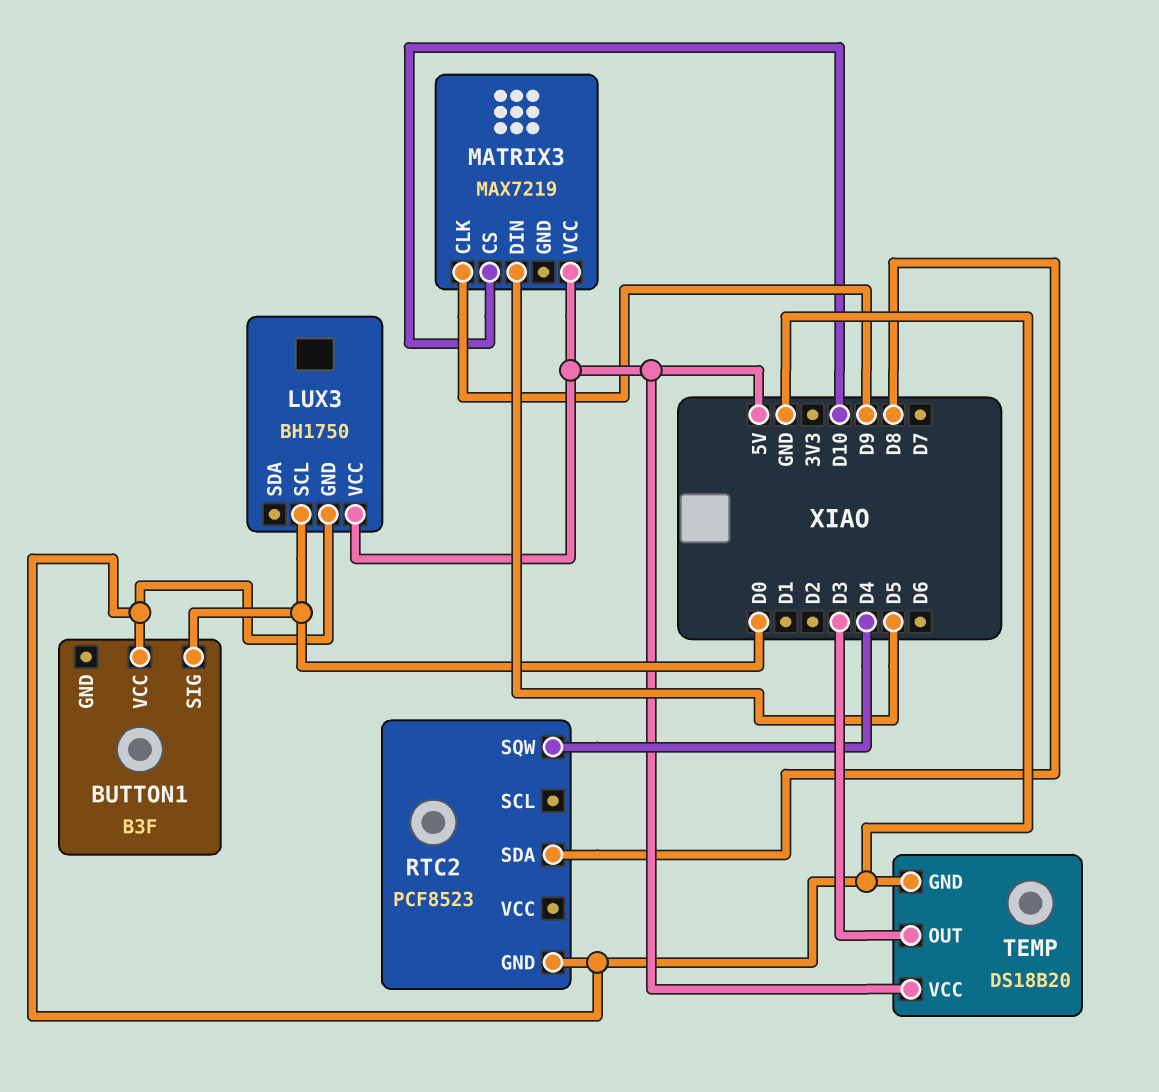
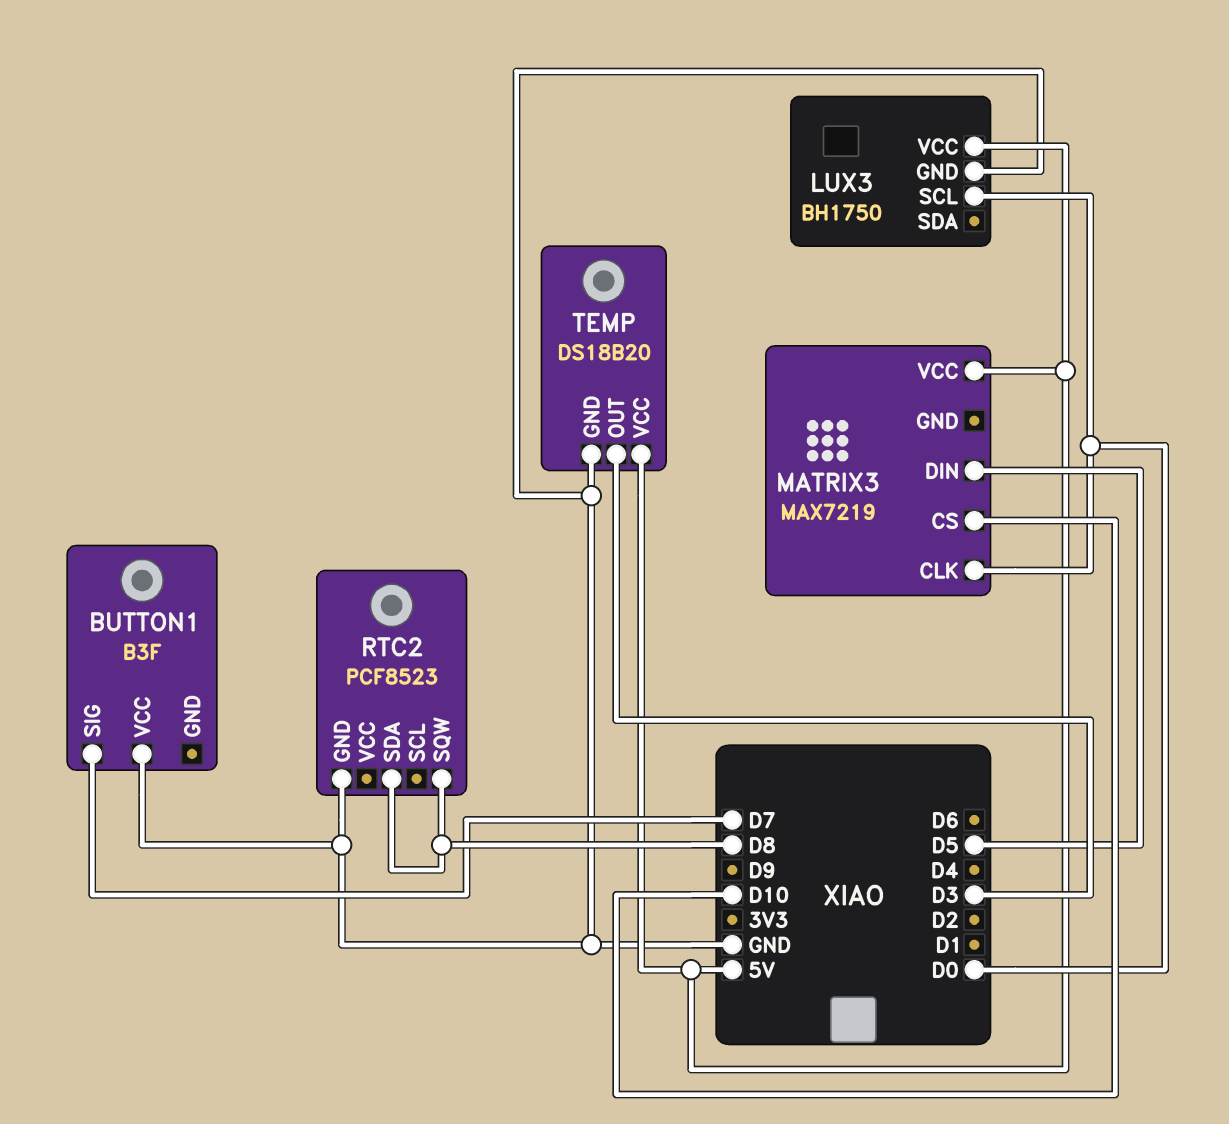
BUTTON1 pin SIG: D0 -> D7
MATRIX3 pin CLK: D9 -> D0
RTC2 pin SQW: D4 -> D8

